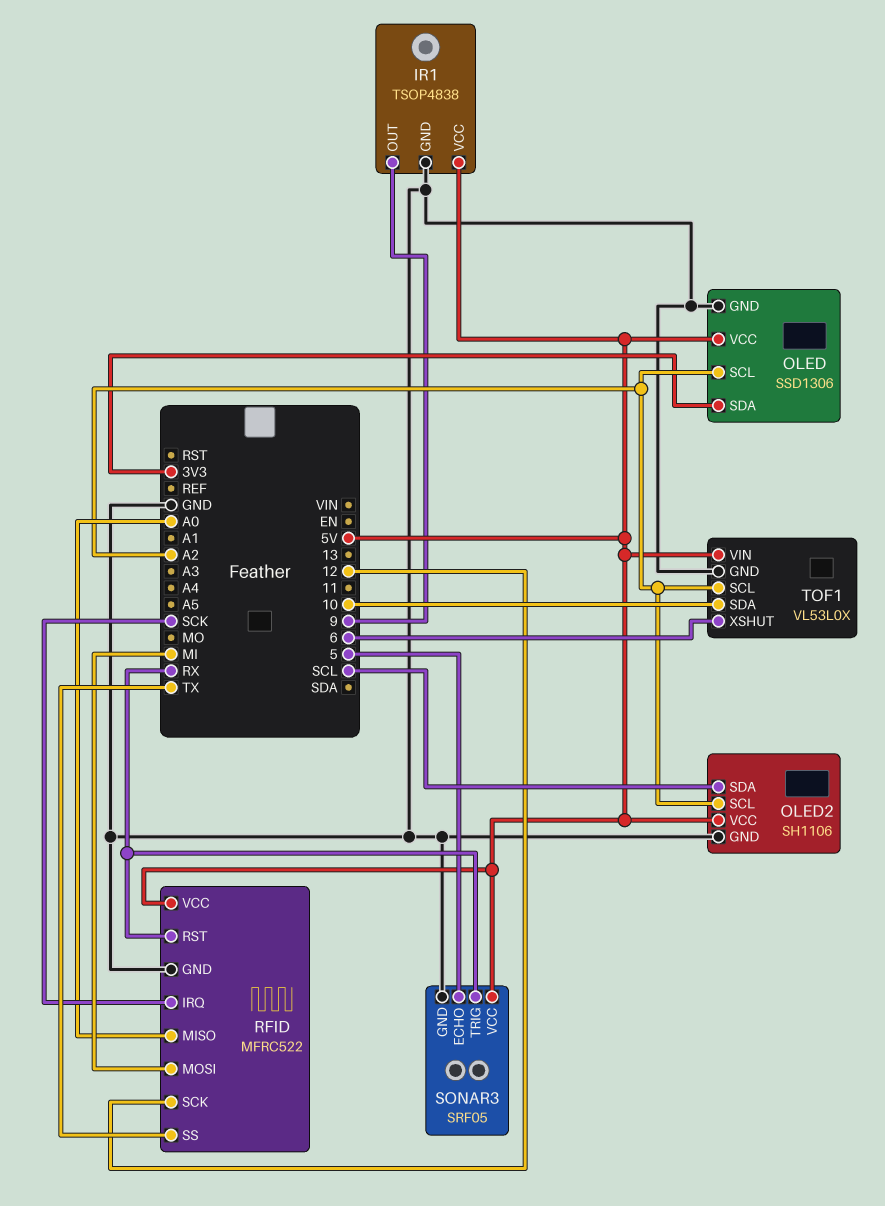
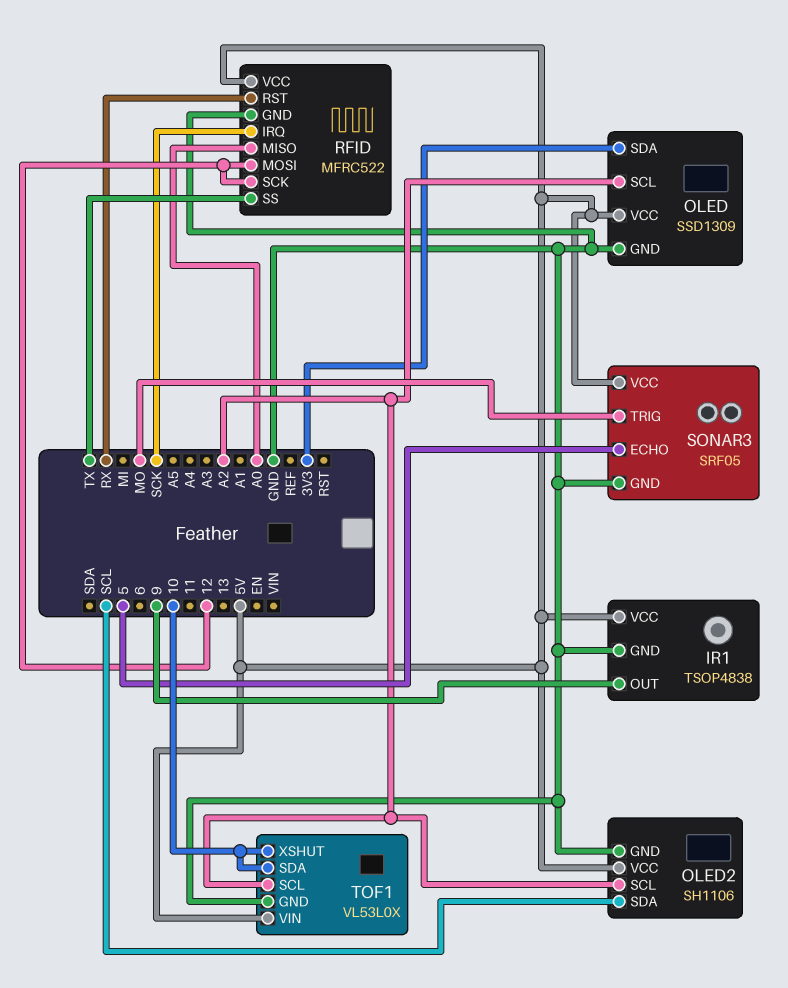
OLED: SSD1306 -> SSD1309
RFID pin MOSI: MI -> 12
SONAR3 pin TRIG: RX -> MO
TOF1 pin XSHUT: 6 -> 10

